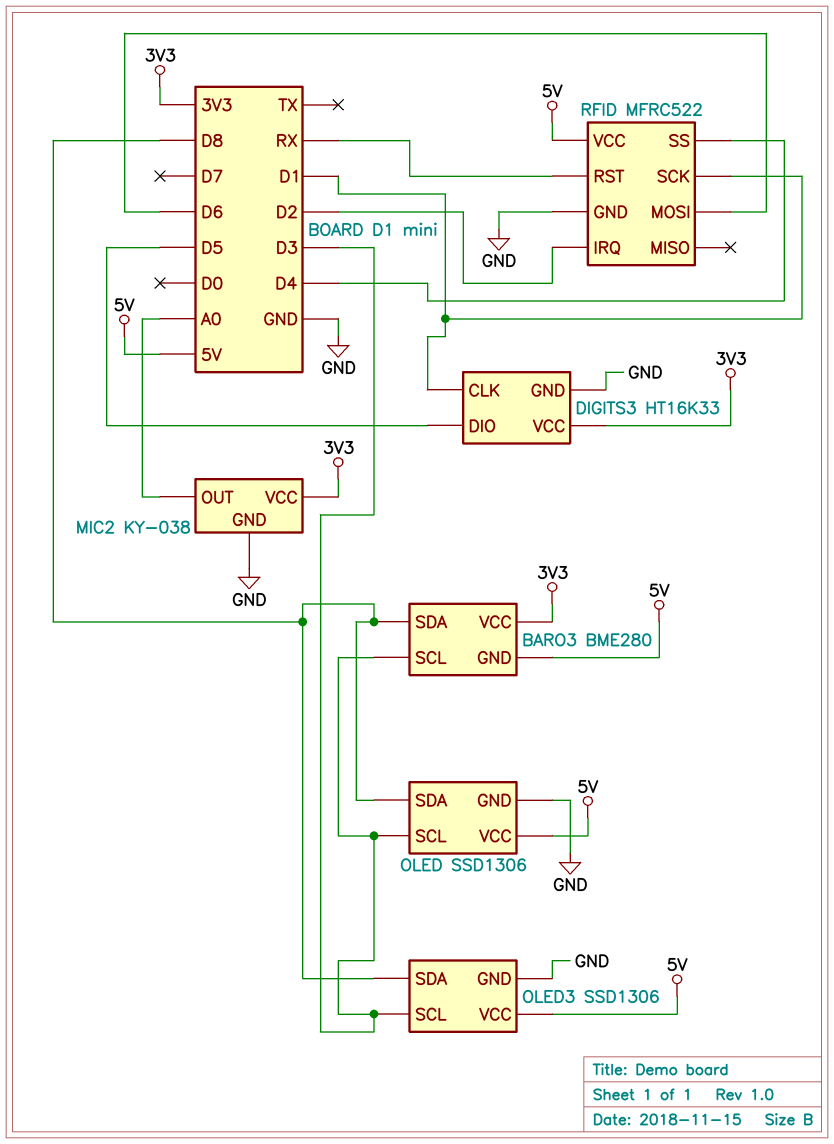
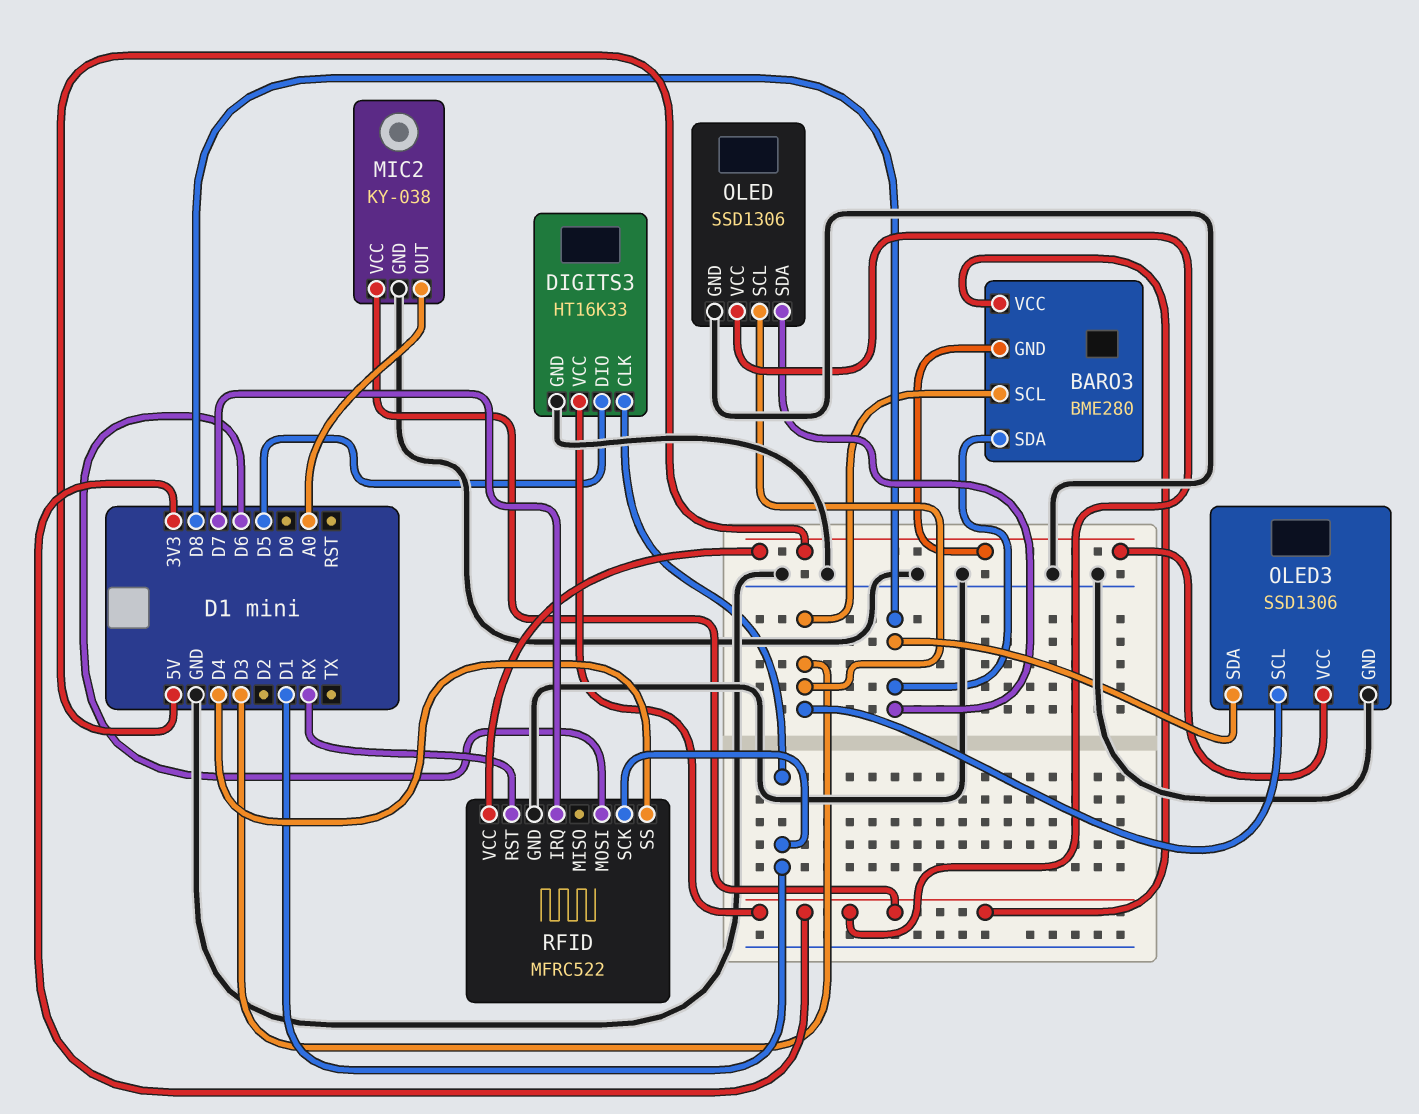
OLED pin VCC: 5V -> 3V3
RFID pin IRQ: D2 -> D7

